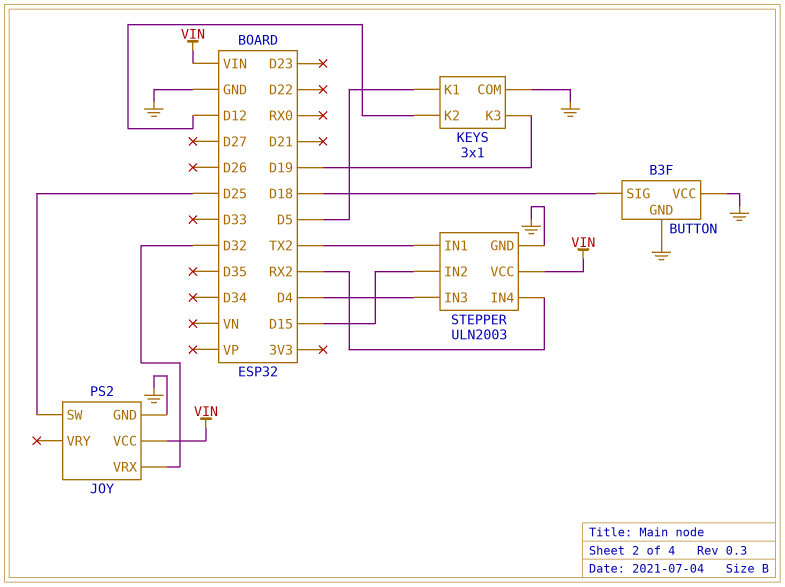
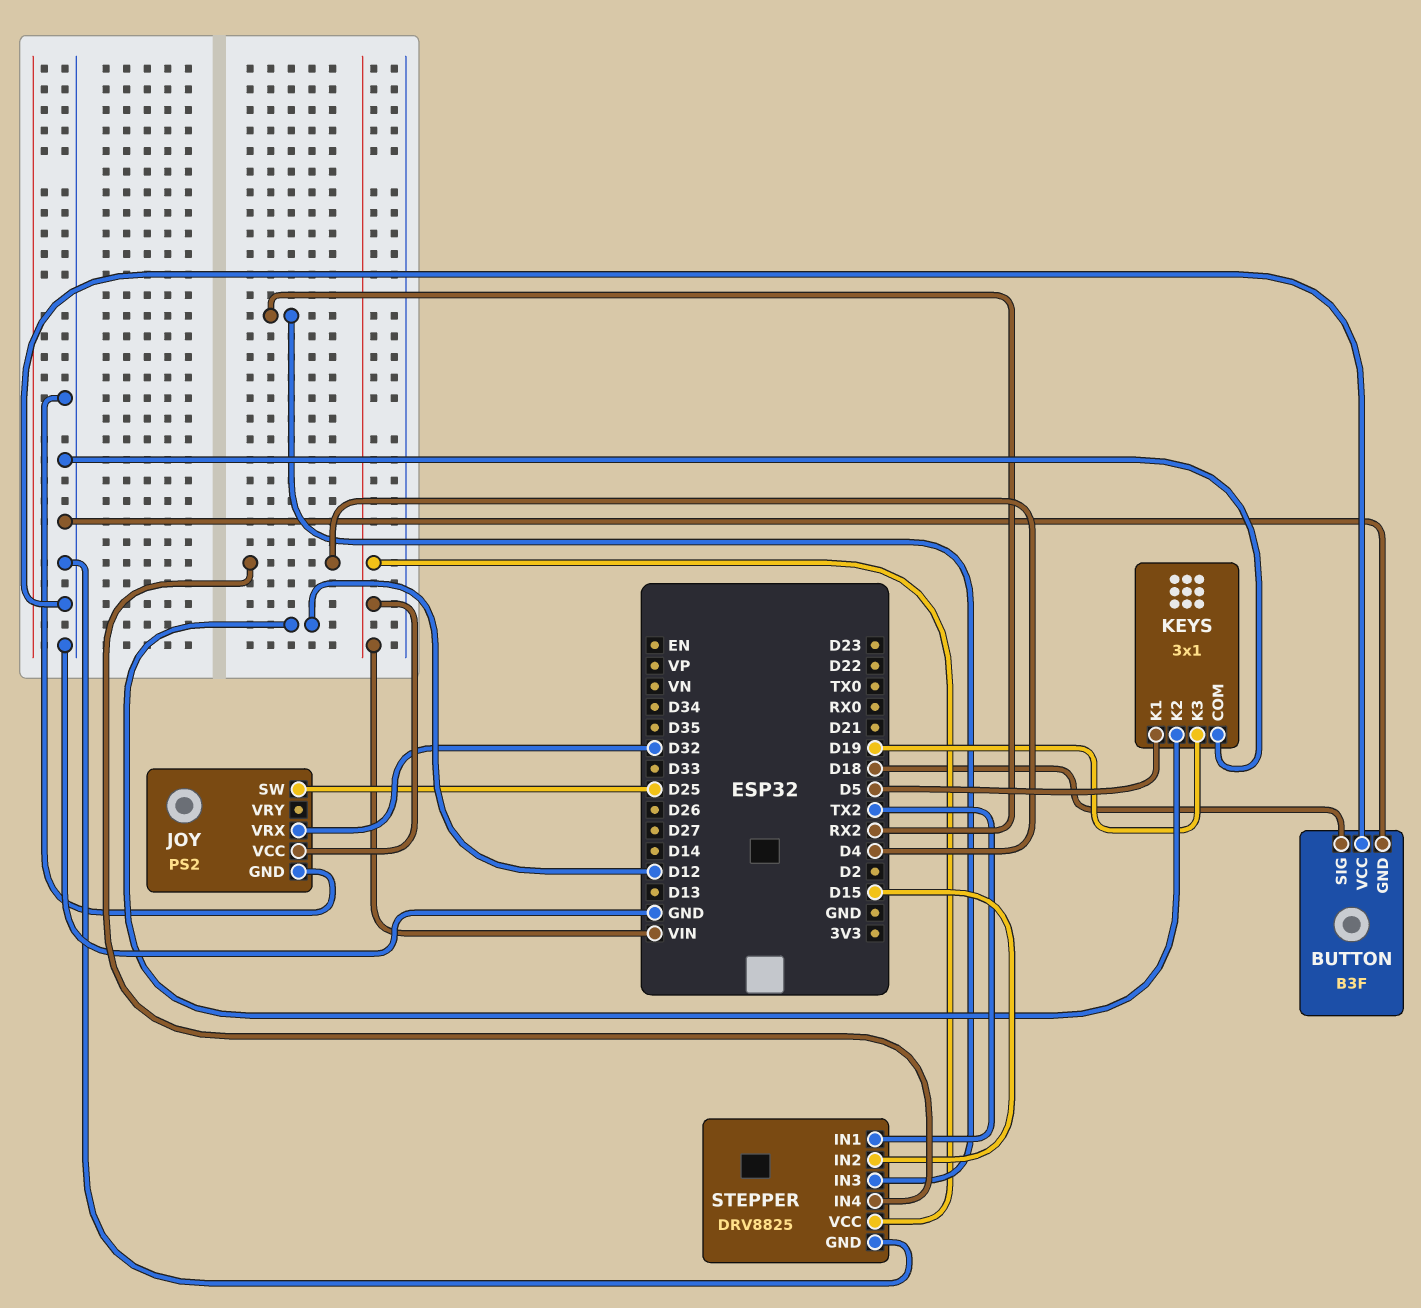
STEPPER: ULN2003 -> DRV8825
STEPPER pin IN3: D4 -> RX2
STEPPER pin IN4: RX2 -> D4

